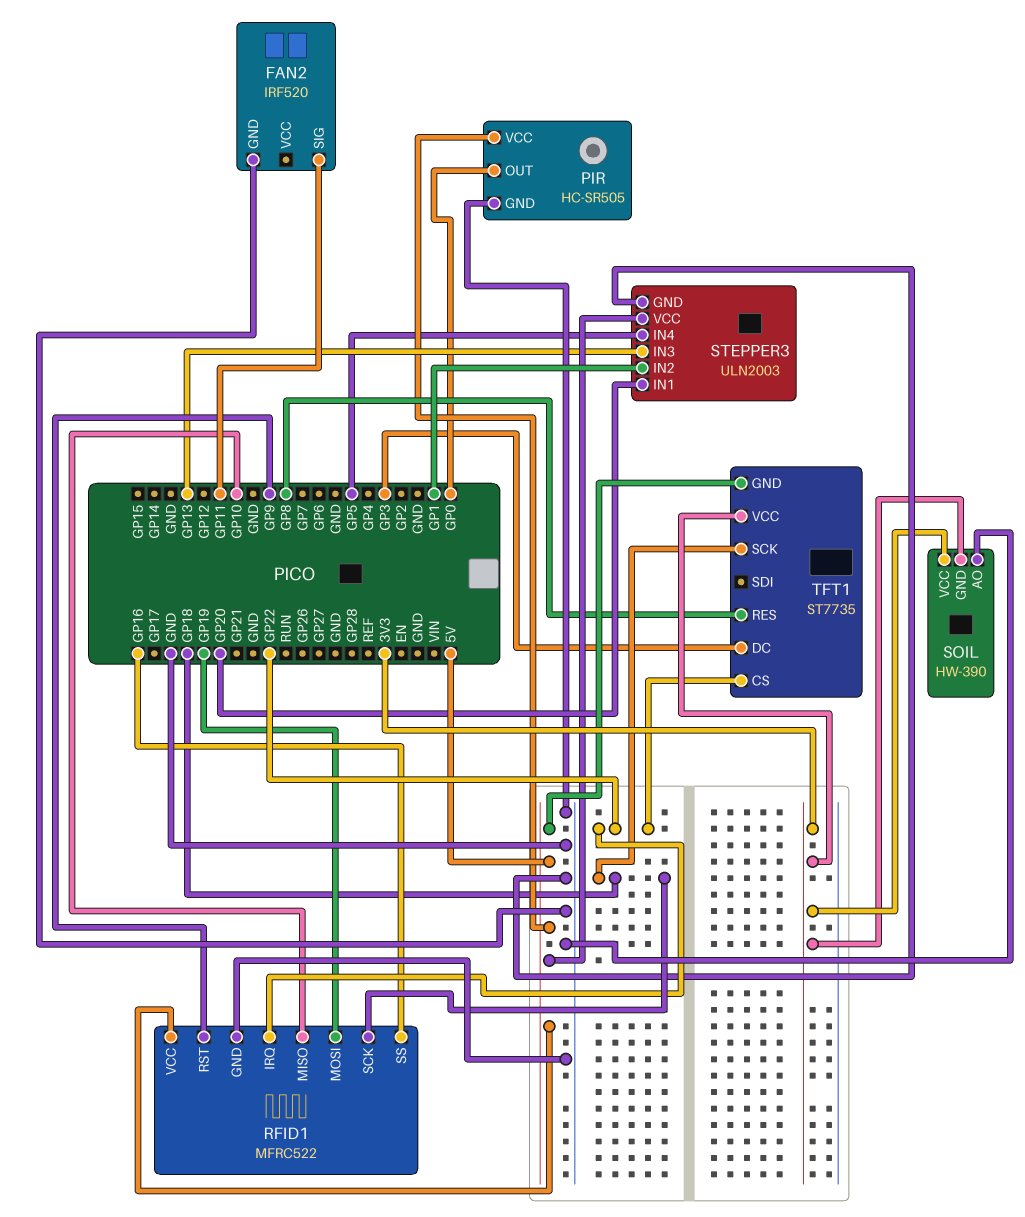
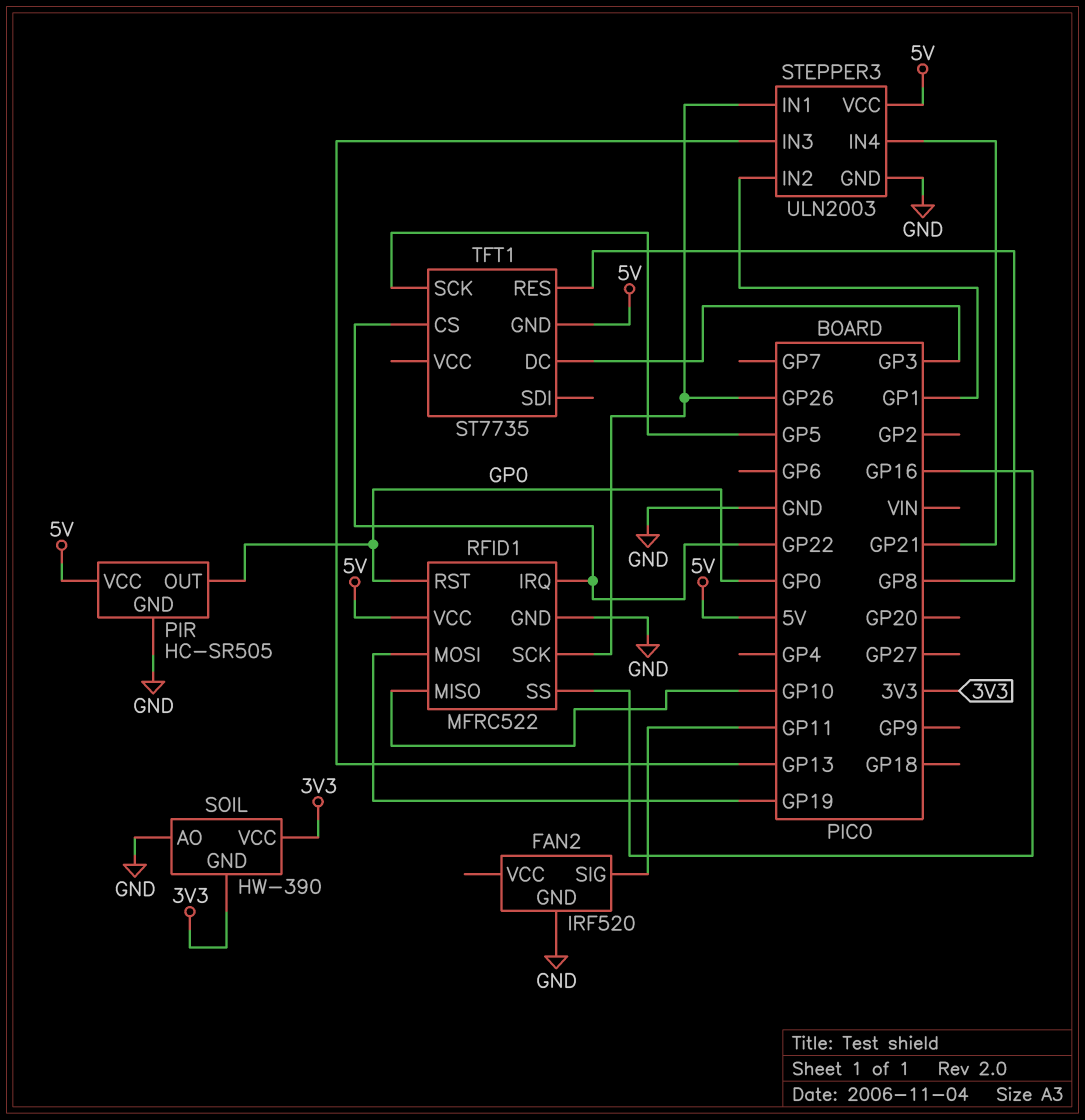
RFID1 pin RST: GP9 -> GP0
RFID1 pin SCK: GP18 -> GP26
STEPPER3 pin IN1: GP20 -> GP26
STEPPER3 pin IN4: GP5 -> GP21
TFT1 pin SCK: GP18 -> GP5
TFT1 pin VCC: 3V3 -> none

